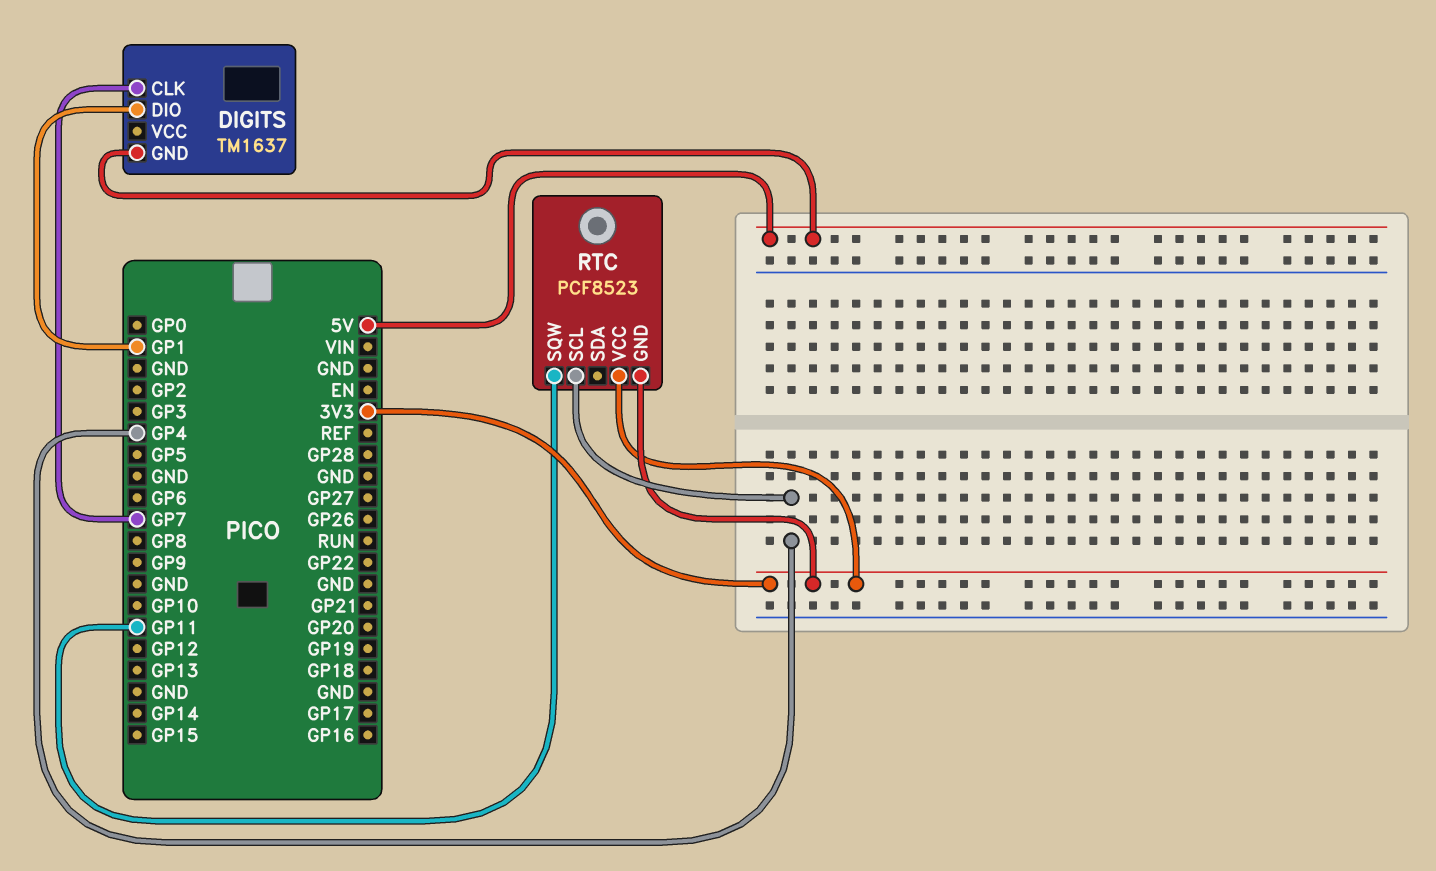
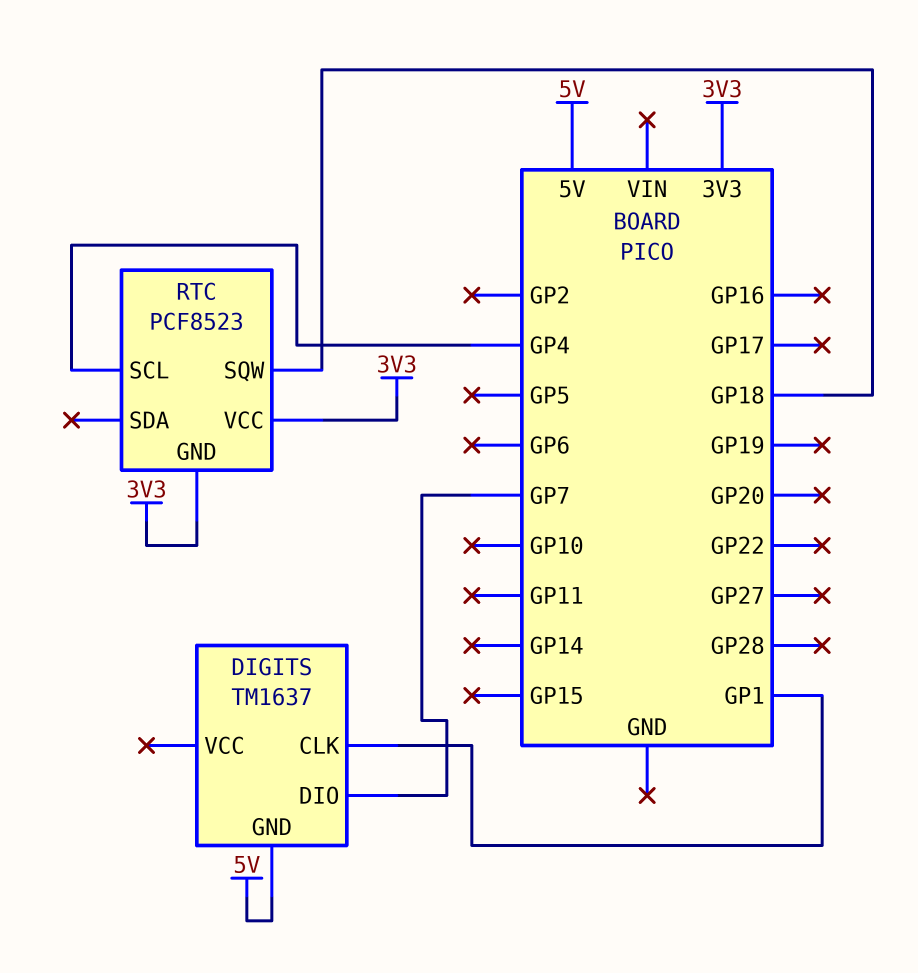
DIGITS pin CLK: GP7 -> GP1
DIGITS pin DIO: GP1 -> GP7
RTC pin SQW: GP11 -> GP18

